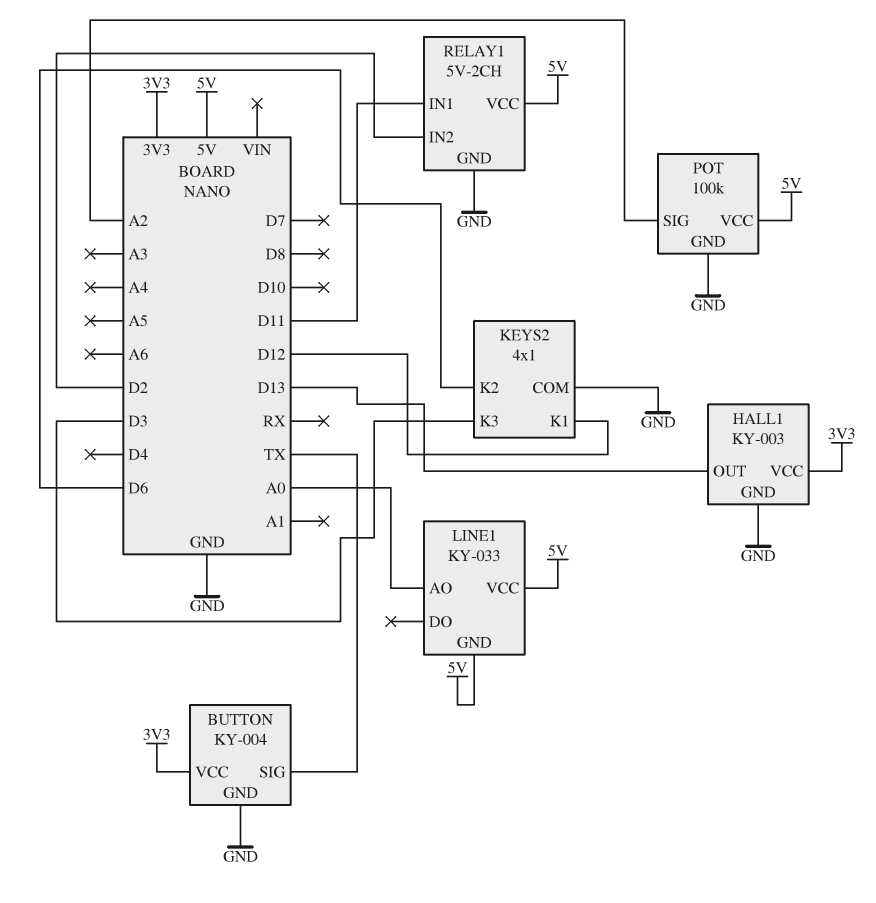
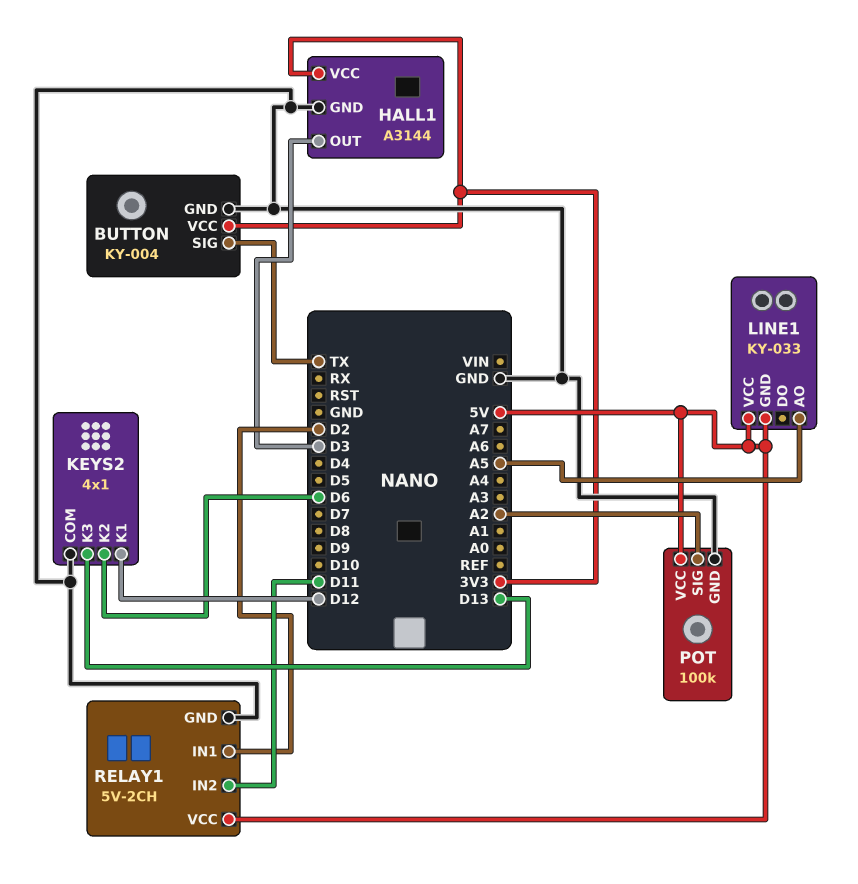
HALL1: KY-003 -> A3144
HALL1 pin OUT: D13 -> D3
KEYS2 pin K3: D3 -> D13
LINE1 pin AO: A0 -> A5
RELAY1 pin IN1: D11 -> D2
RELAY1 pin IN2: D2 -> D11

